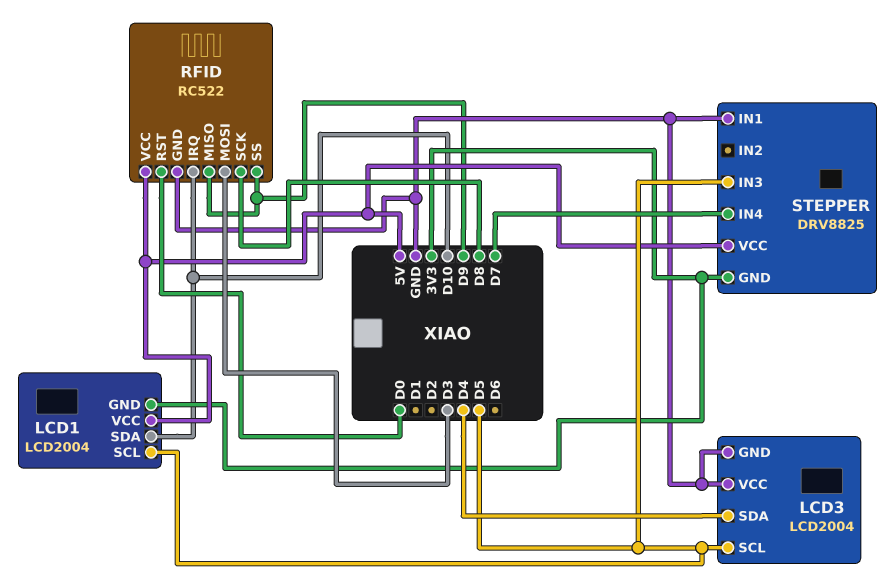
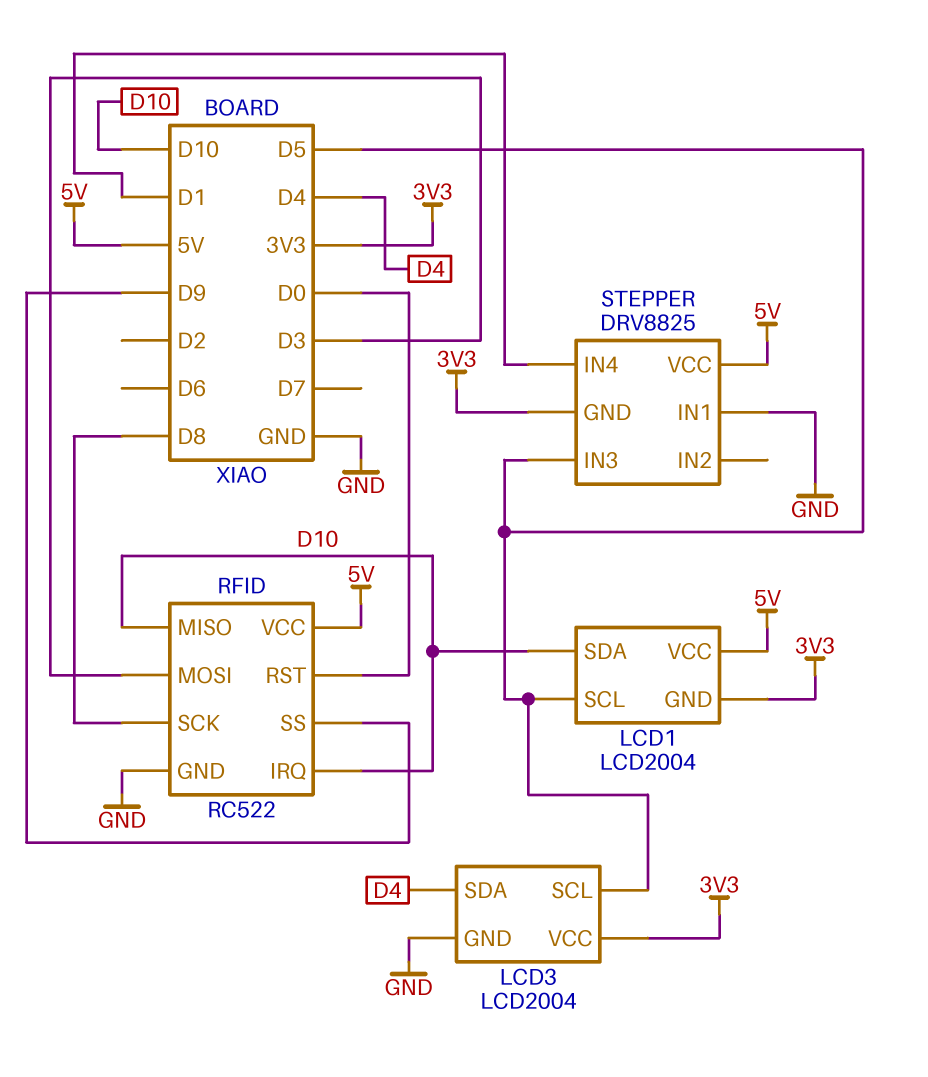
LCD3 pin VCC: GND -> 3V3
RFID pin MISO: D9 -> D10
STEPPER pin IN4: D7 -> D1

